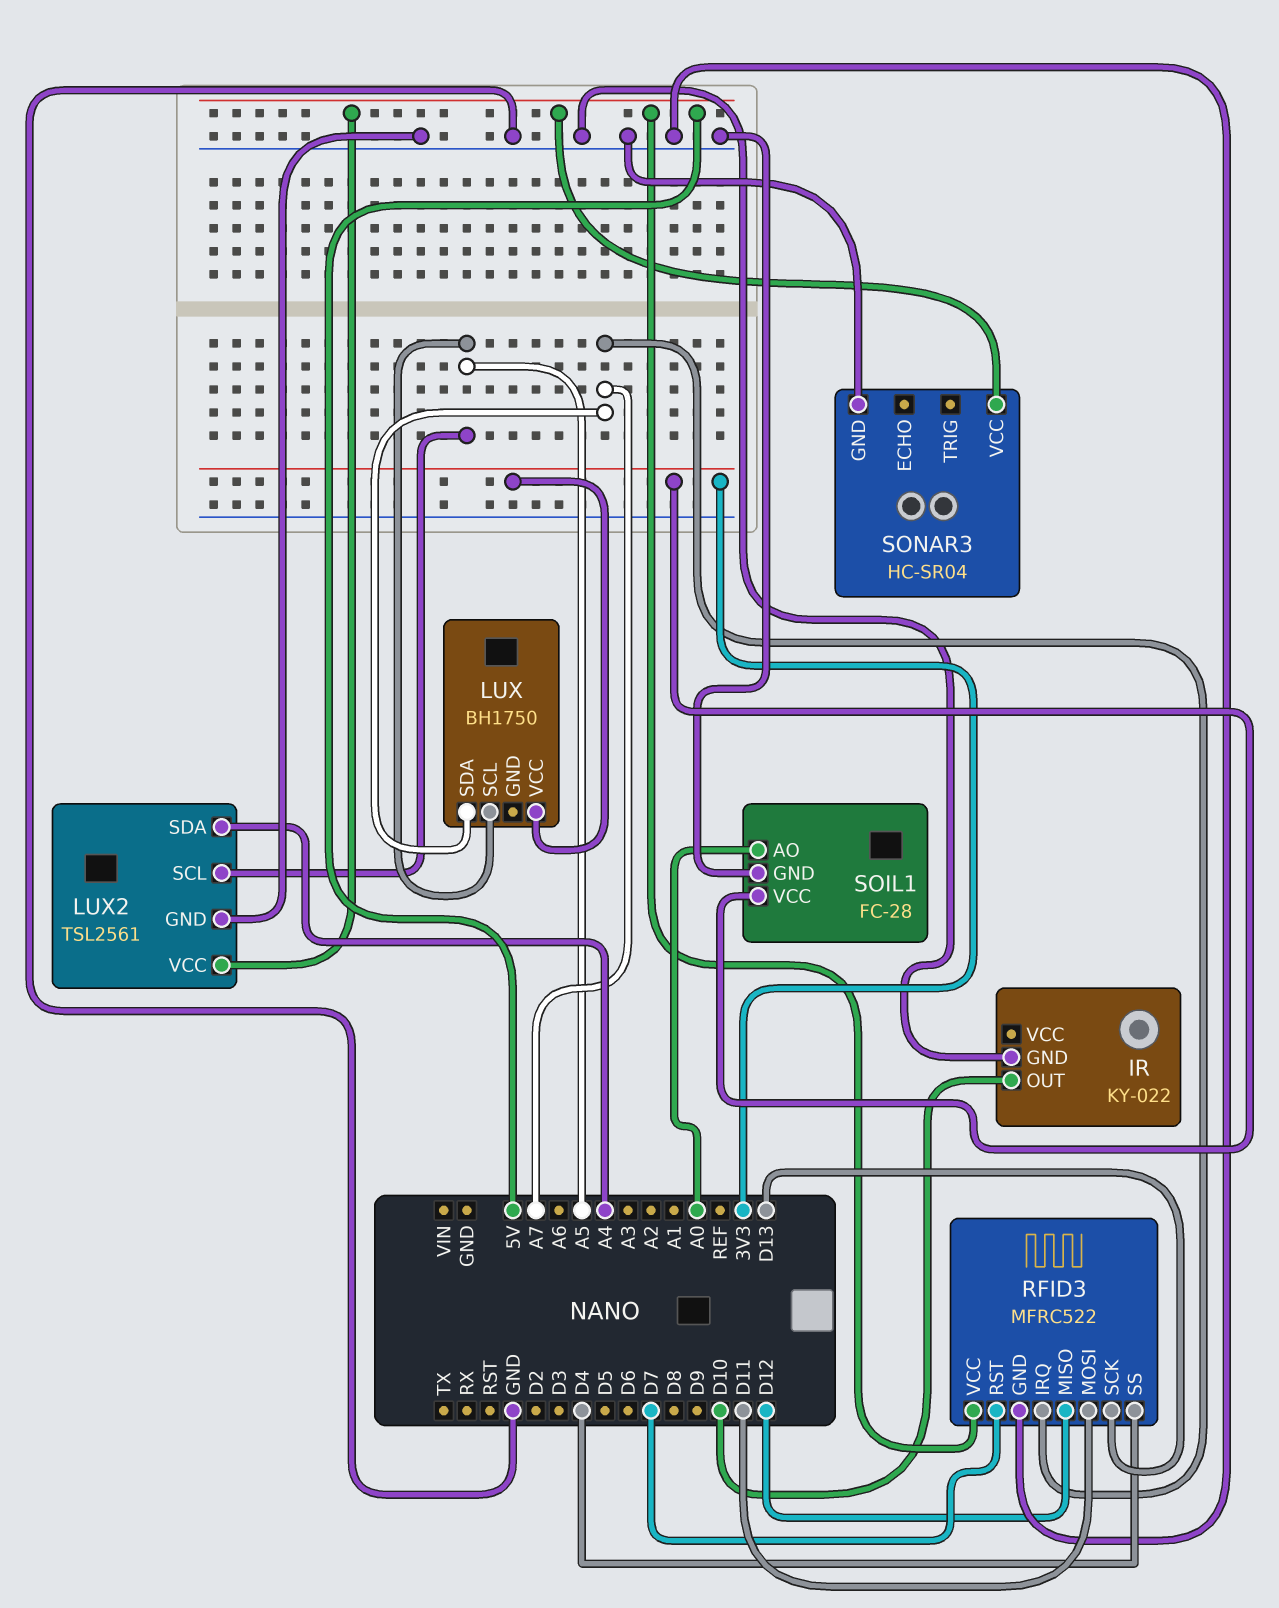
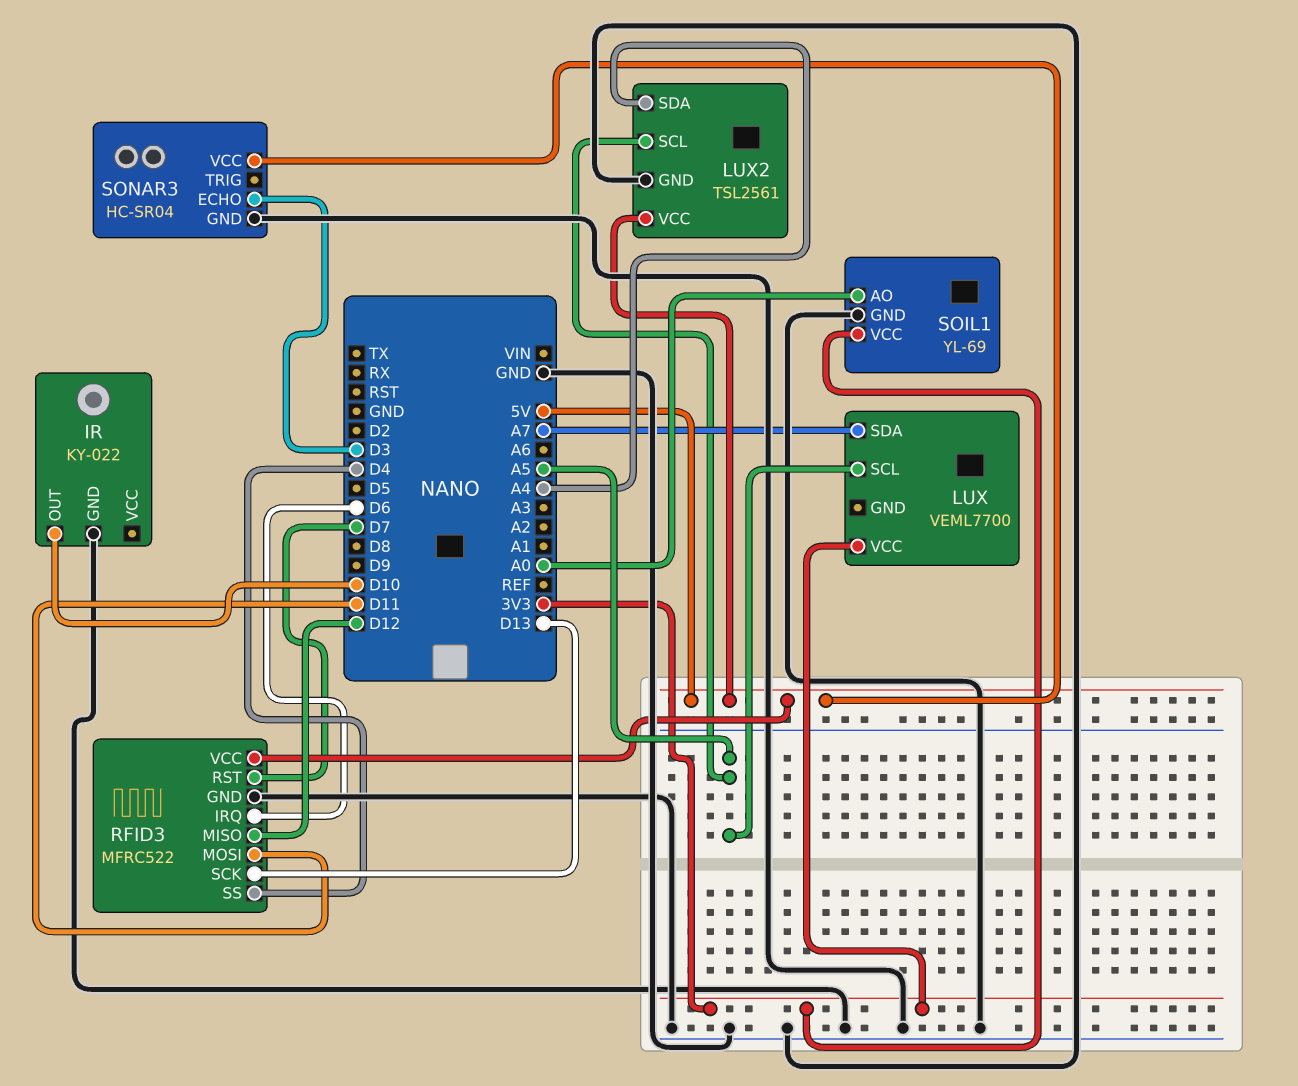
LUX: BH1750 -> VEML7700
RFID3 pin IRQ: A7 -> D6
SOIL1: FC-28 -> YL-69
SONAR3 pin ECHO: none -> D3

